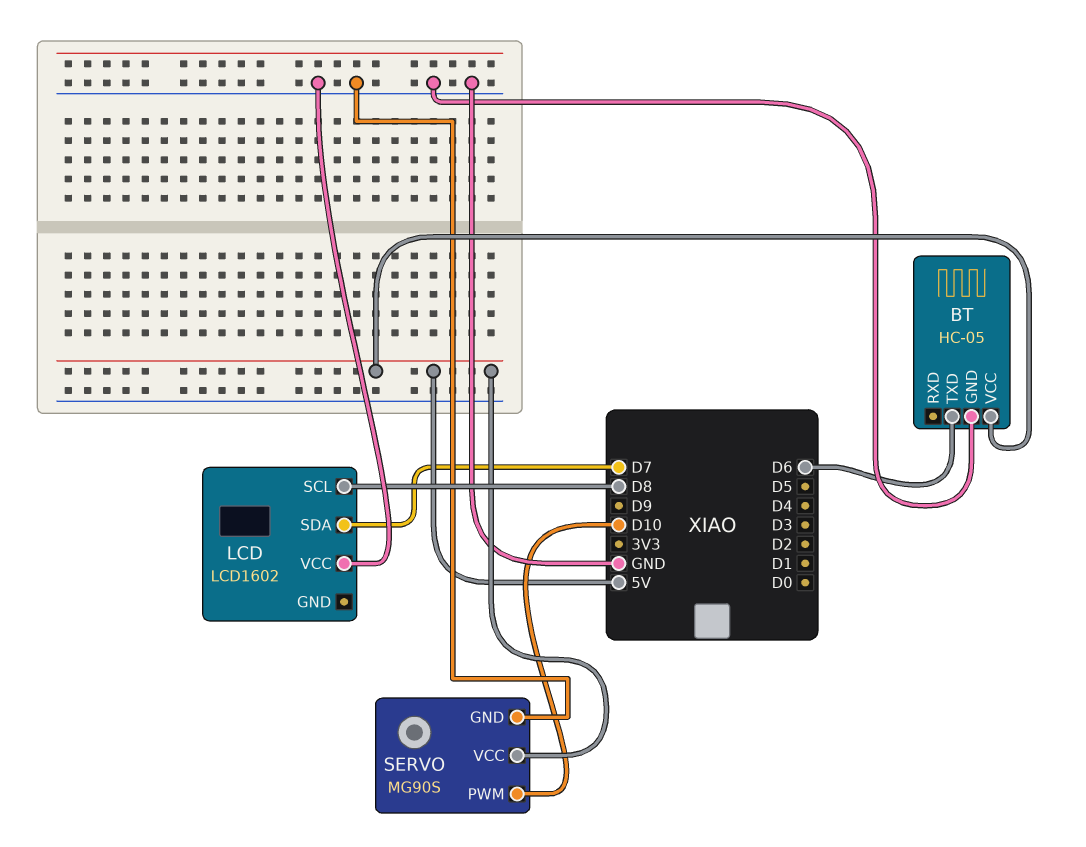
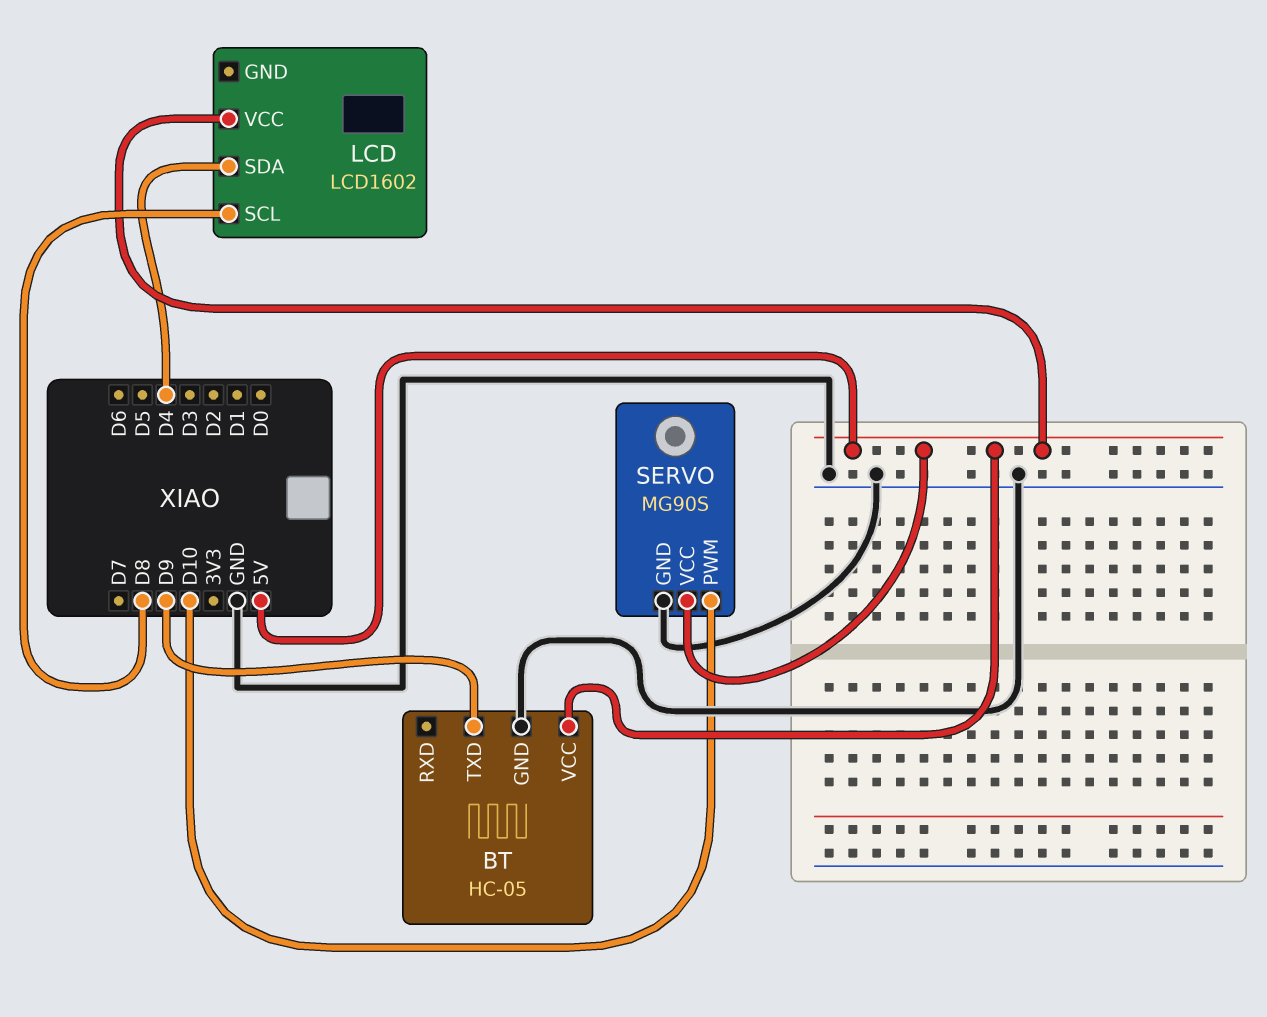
BT pin TXD: D6 -> D9
LCD pin SDA: D7 -> D4
LCD pin VCC: GND -> 5V

